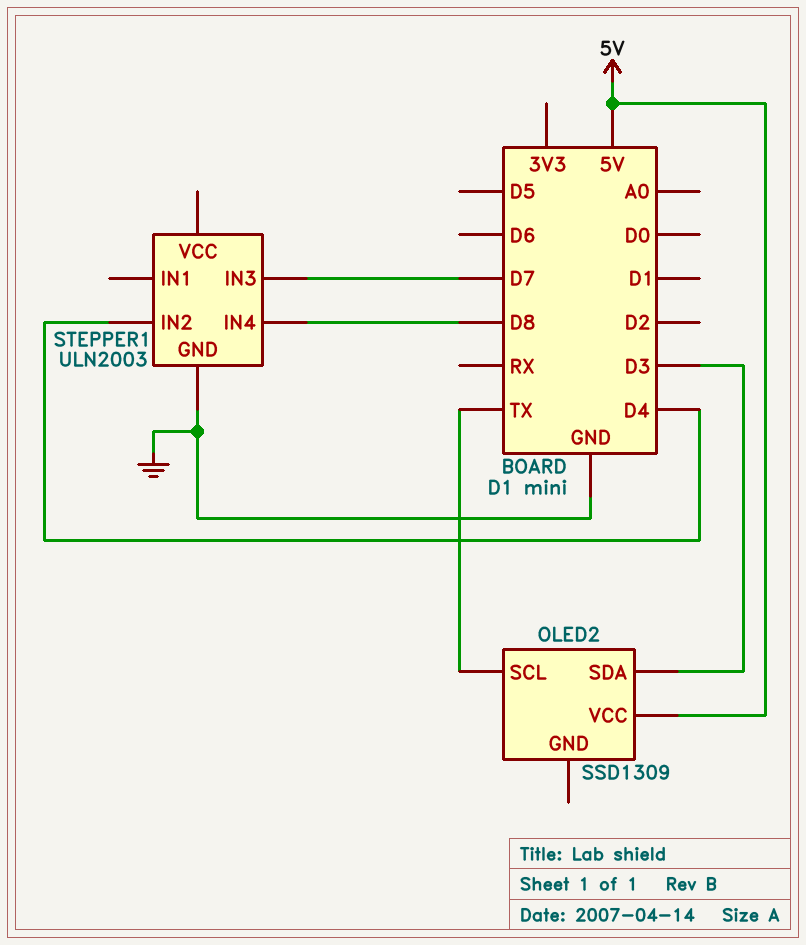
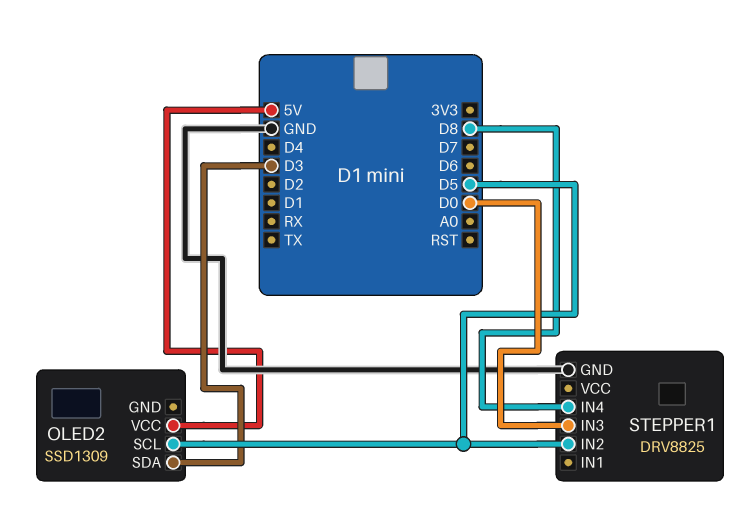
OLED2 pin SCL: TX -> D5
STEPPER1: ULN2003 -> DRV8825
STEPPER1 pin IN2: D4 -> D5
STEPPER1 pin IN3: D7 -> D0

